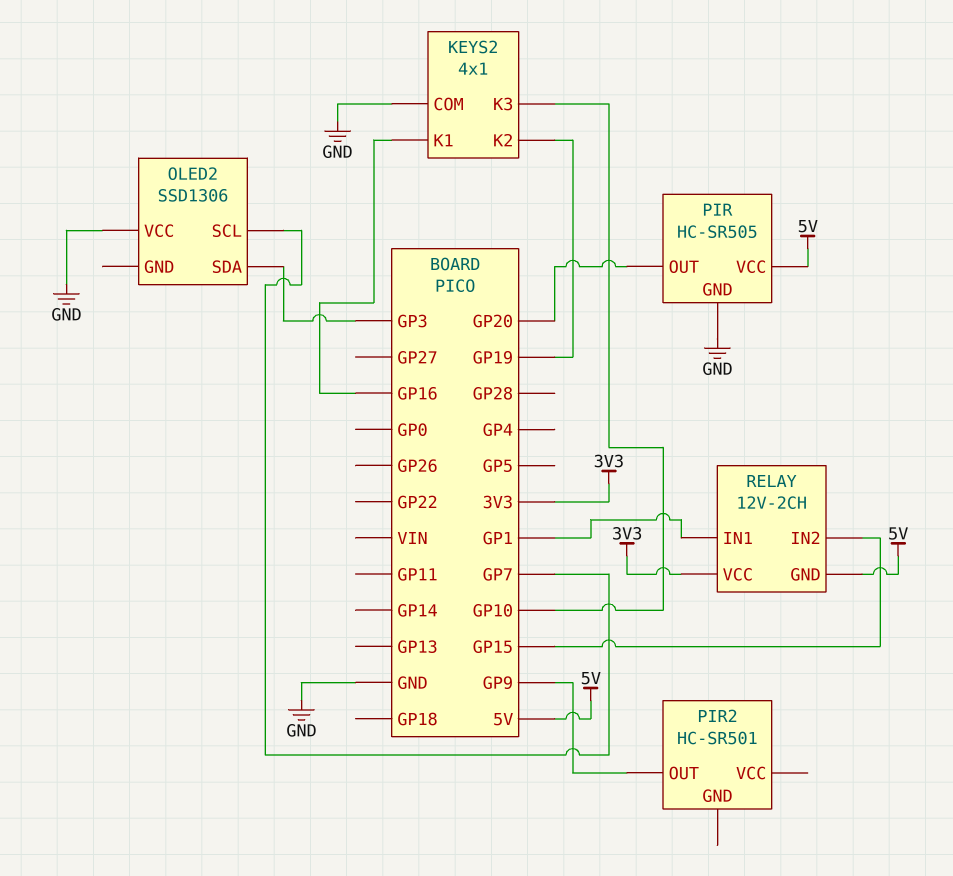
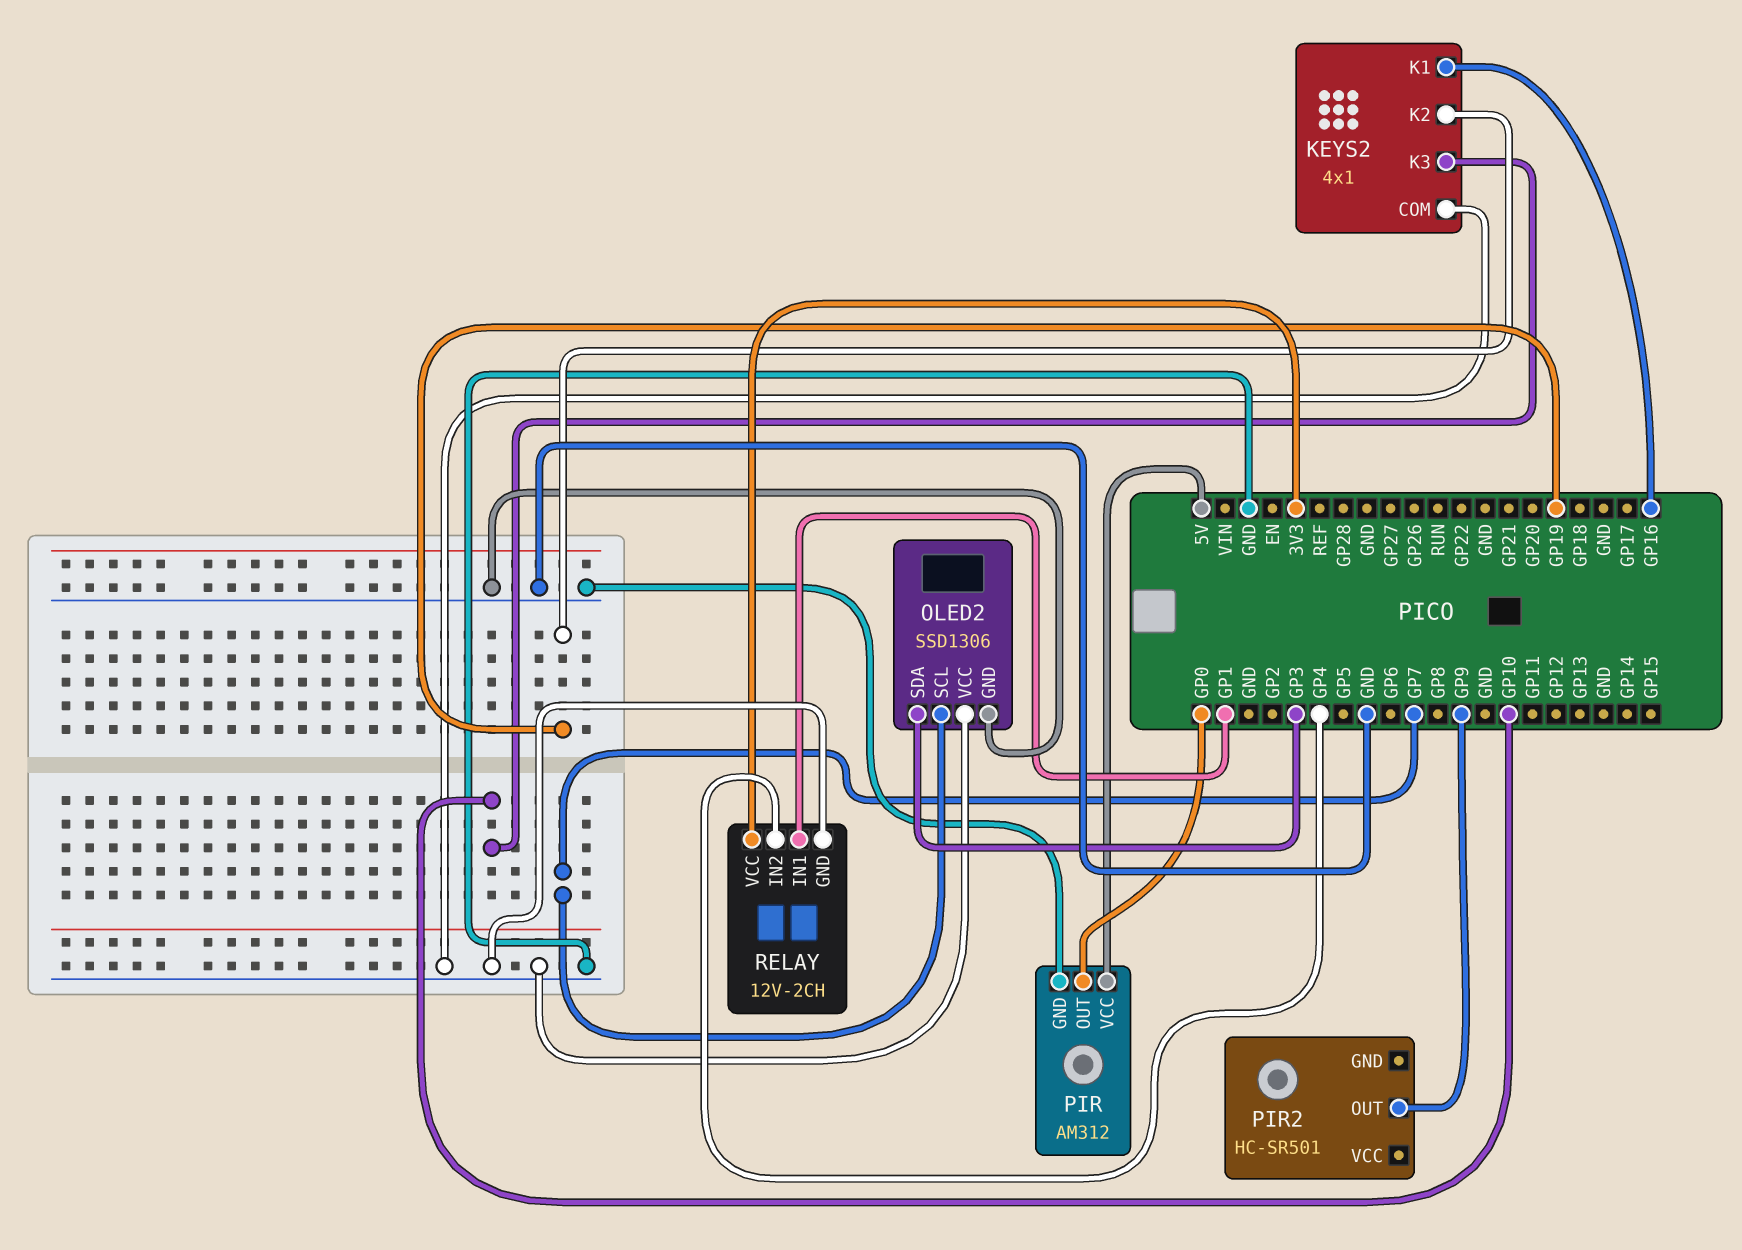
OLED2 pin GND: none -> GND
PIR: HC-SR505 -> AM312
PIR pin OUT: GP20 -> GP0
RELAY pin GND: 5V -> GND
RELAY pin IN2: GP15 -> GP4

